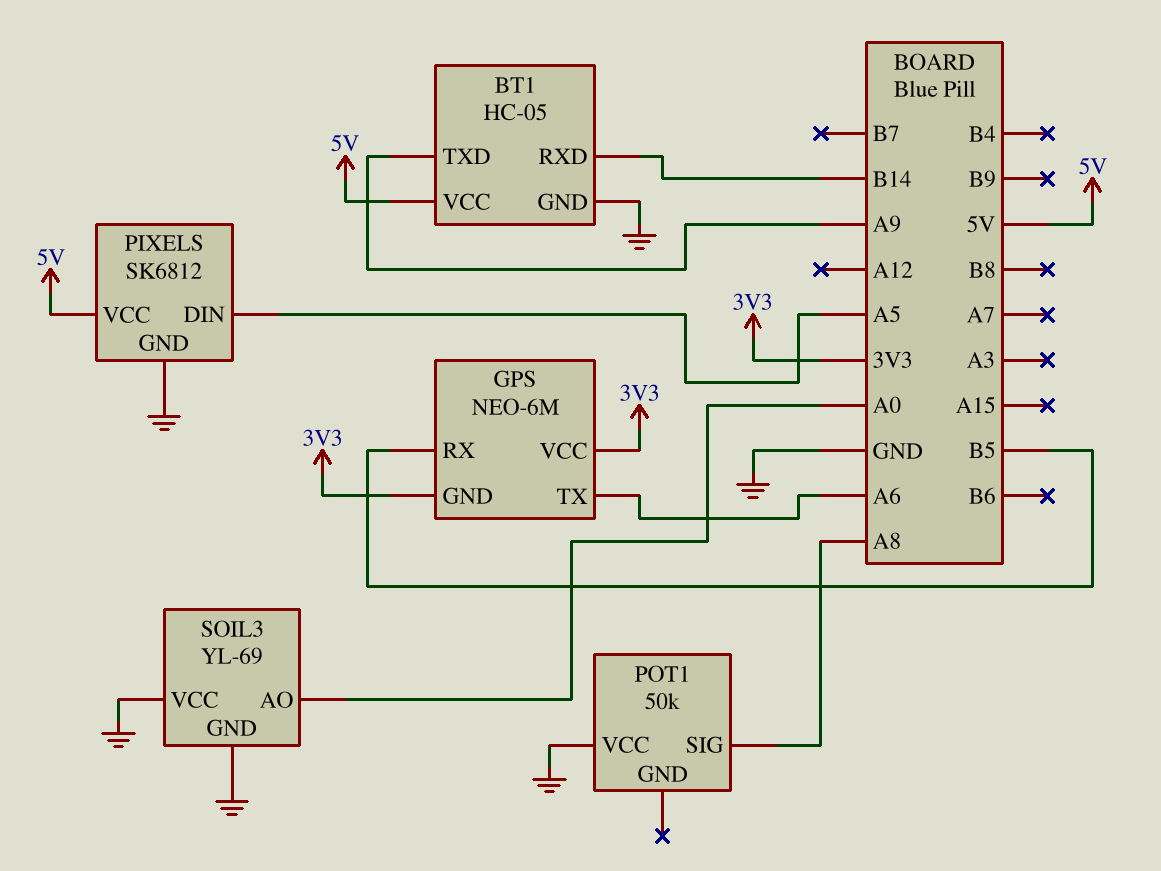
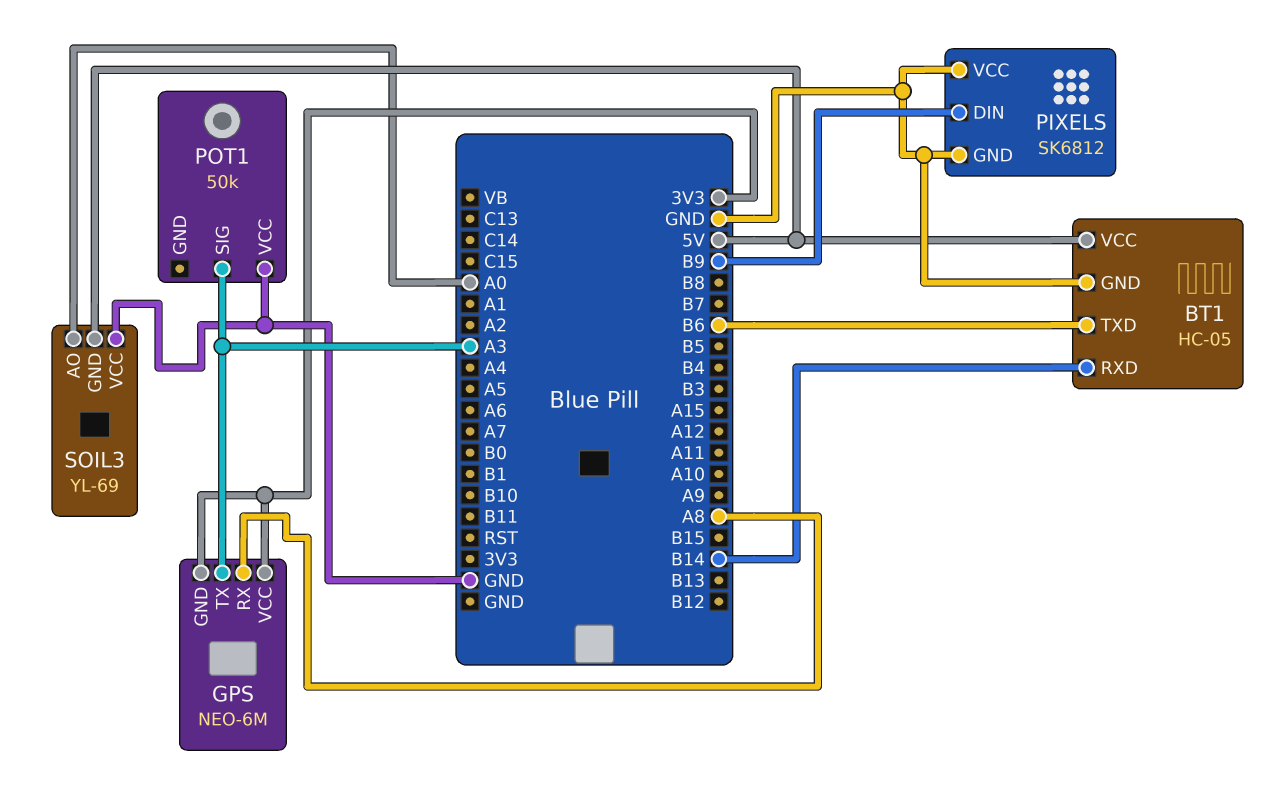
BT1 pin TXD: A9 -> B6
GPS pin RX: B5 -> A8
GPS pin TX: A6 -> A3
PIXELS pin DIN: A5 -> B9
PIXELS pin VCC: 5V -> GND
POT1 pin SIG: A8 -> A3
SOIL3 pin GND: GND -> 5V

